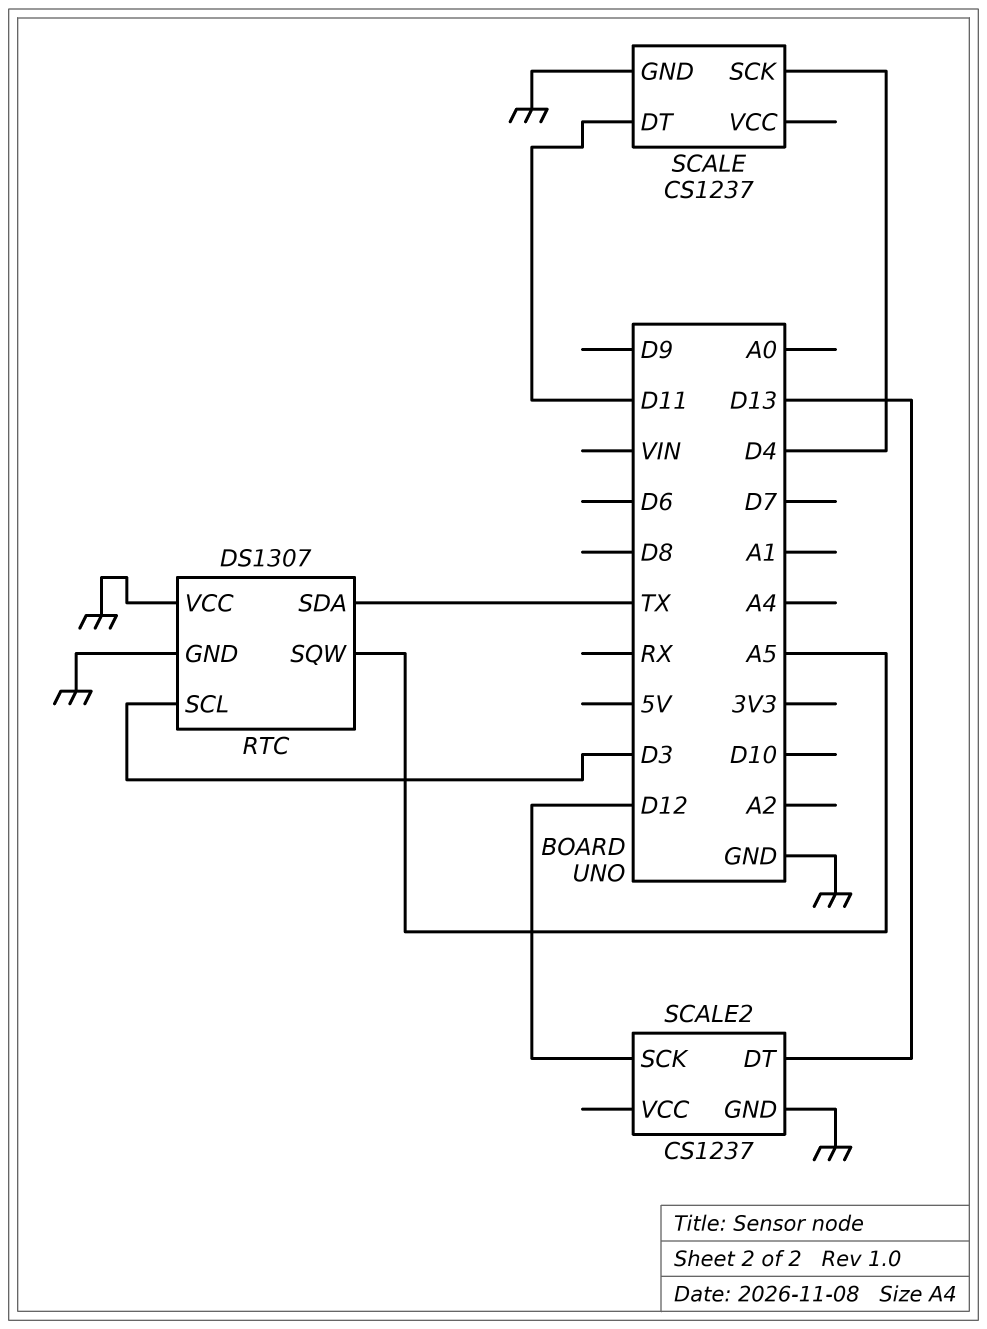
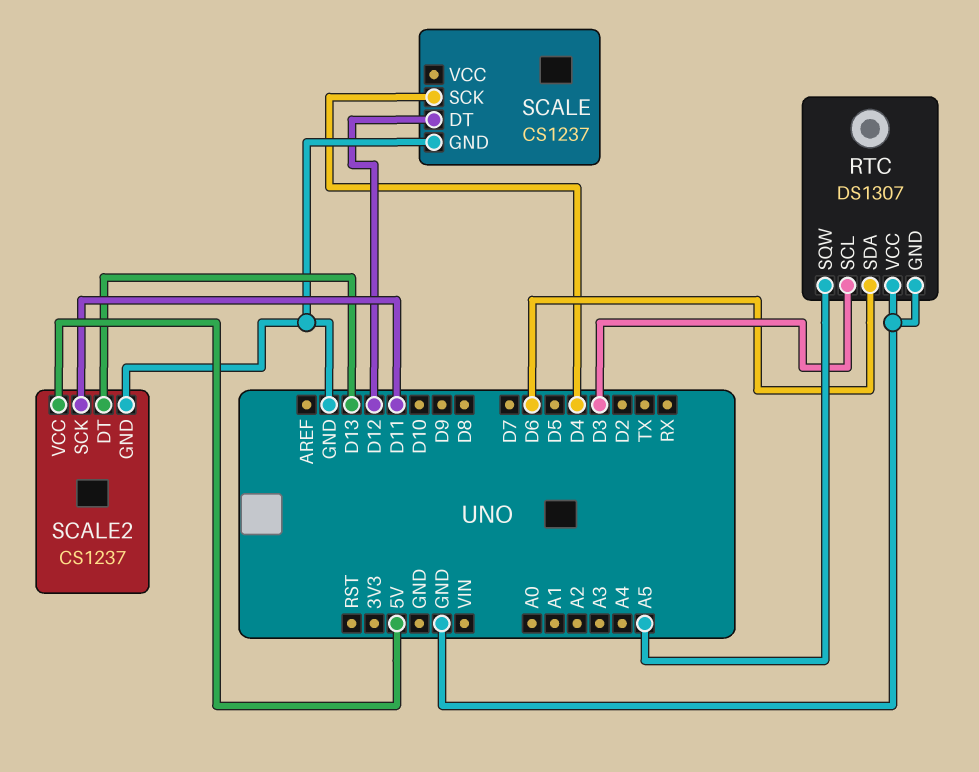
RTC pin SDA: TX -> D6
SCALE pin DT: D11 -> D12
SCALE2 pin SCK: D12 -> D11
SCALE2 pin VCC: none -> 5V

